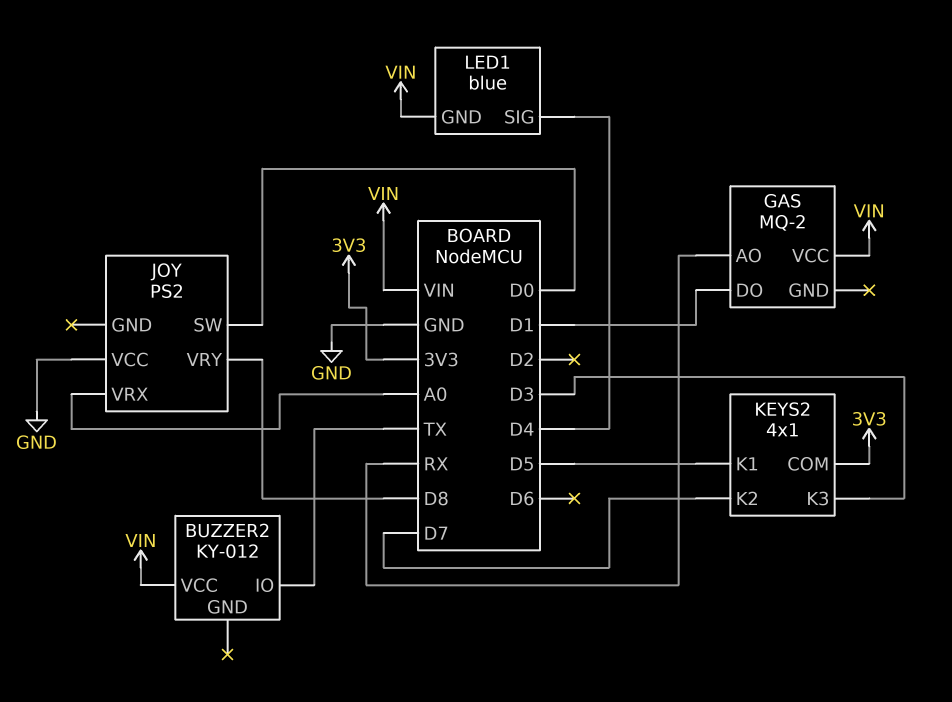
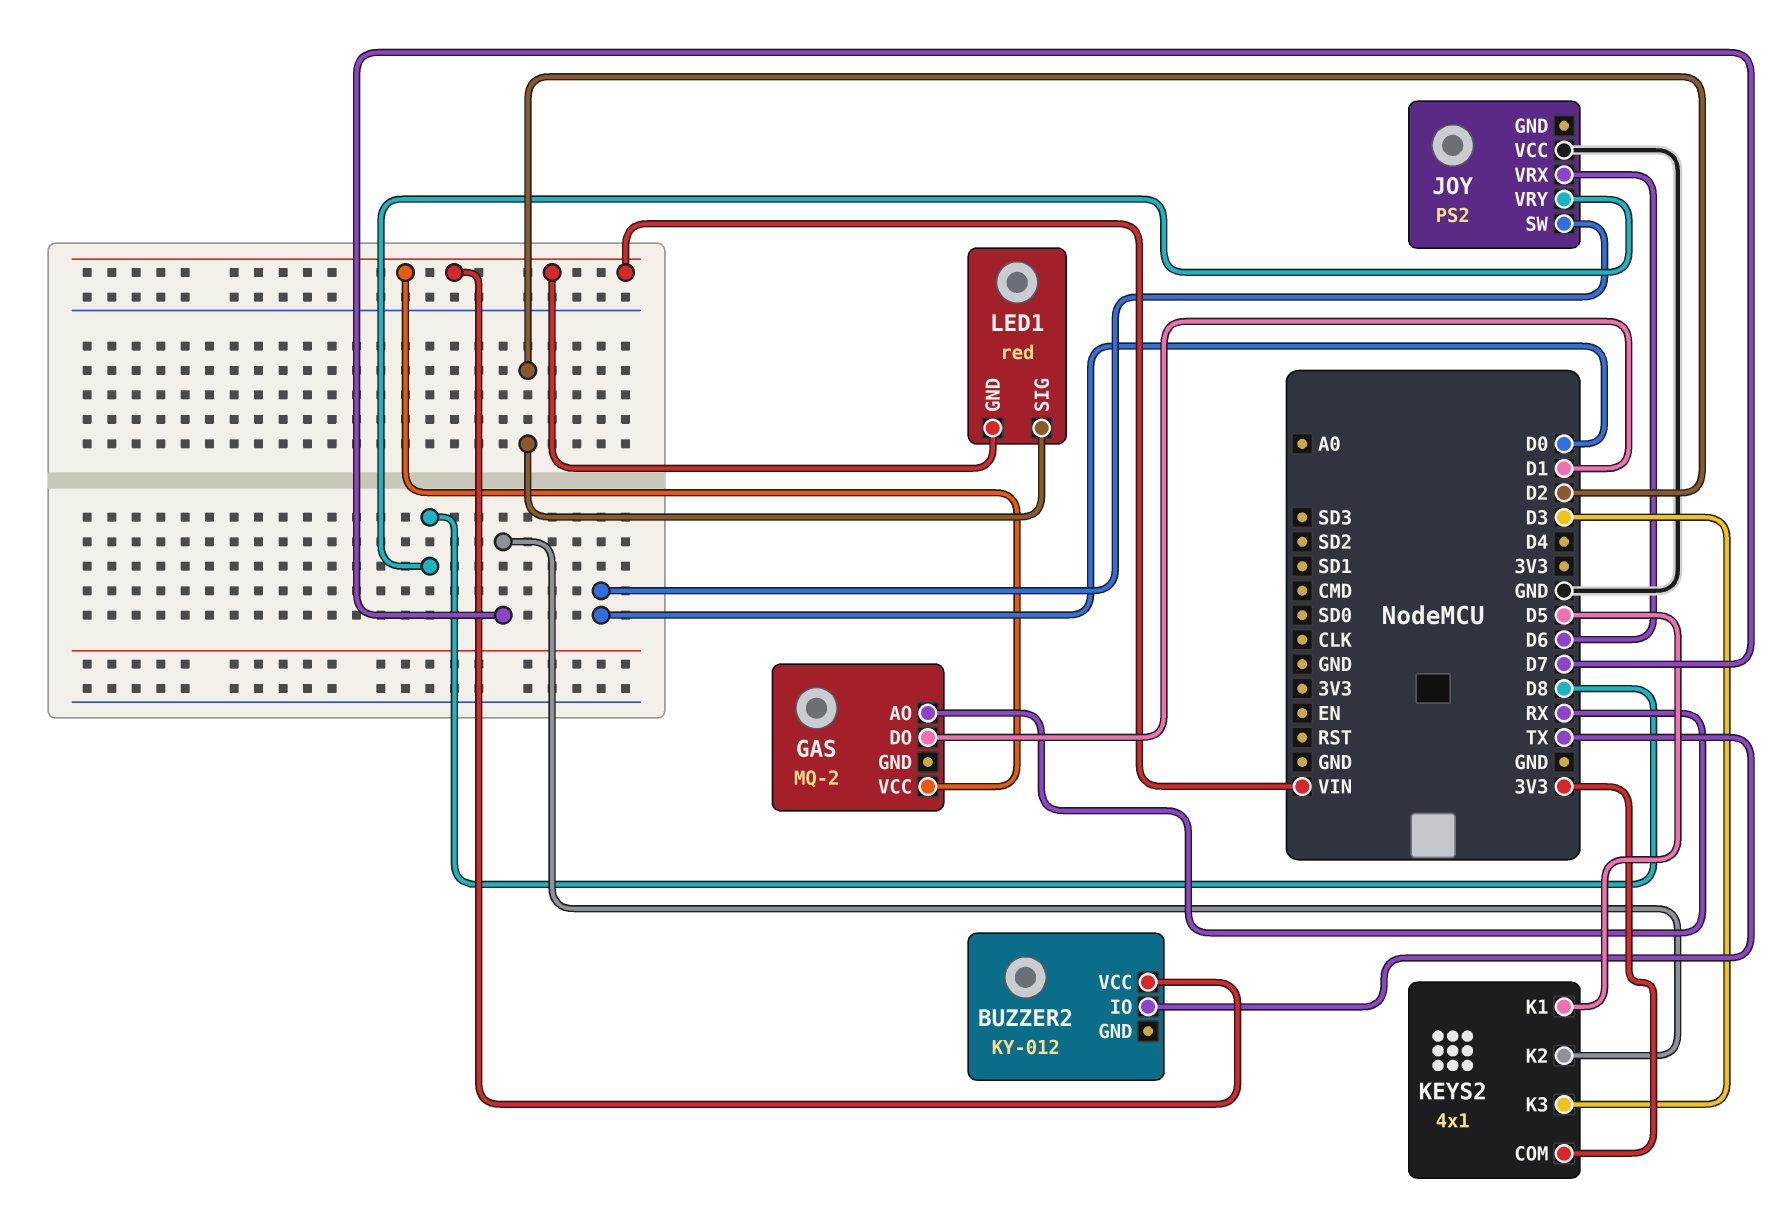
JOY pin VRX: A0 -> D6
LED1: blue -> red
LED1 pin SIG: D4 -> D2

